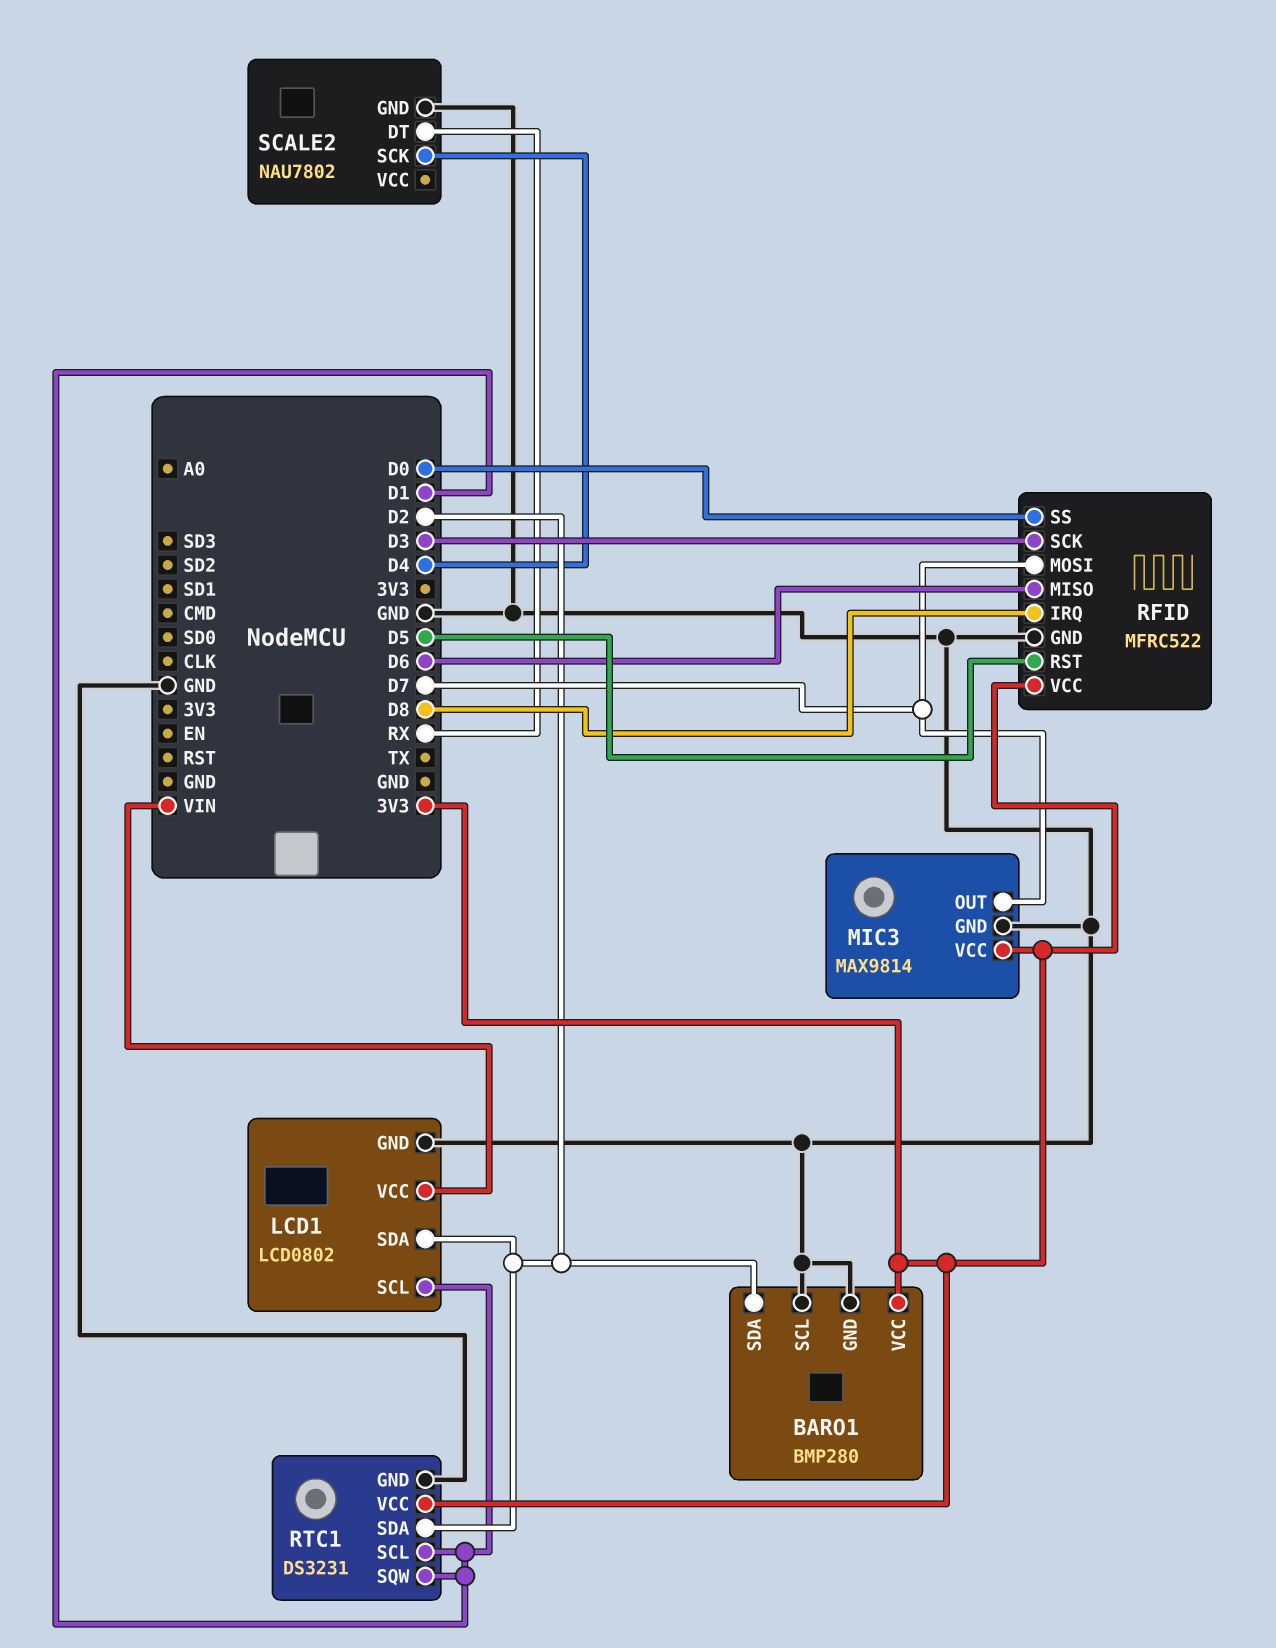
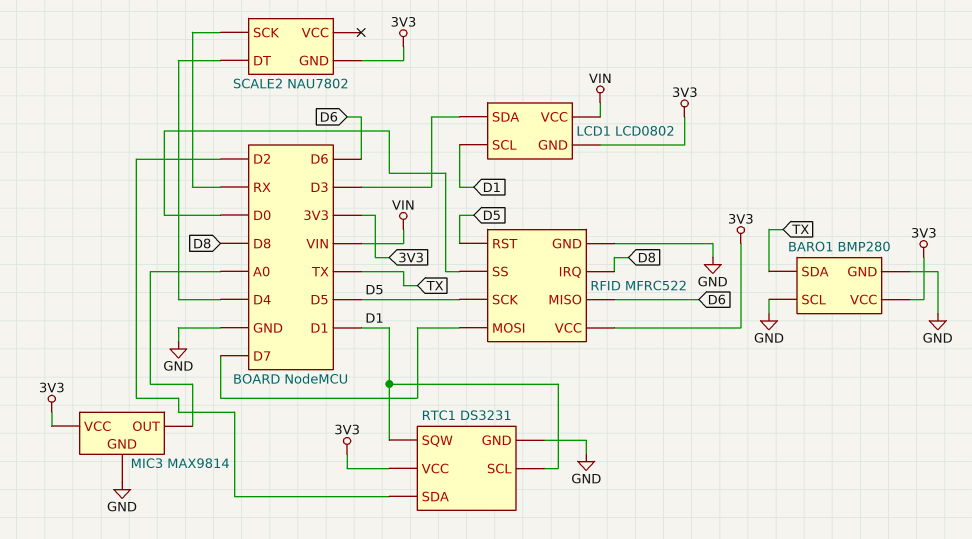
BARO1 pin SDA: D2 -> TX
LCD1 pin GND: GND -> 3V3
LCD1 pin SDA: D2 -> D3
MIC3 pin OUT: D7 -> A0
RFID pin SCK: D3 -> D5
SCALE2 pin DT: RX -> D4
SCALE2 pin GND: GND -> 3V3
SCALE2 pin SCK: D4 -> RX

